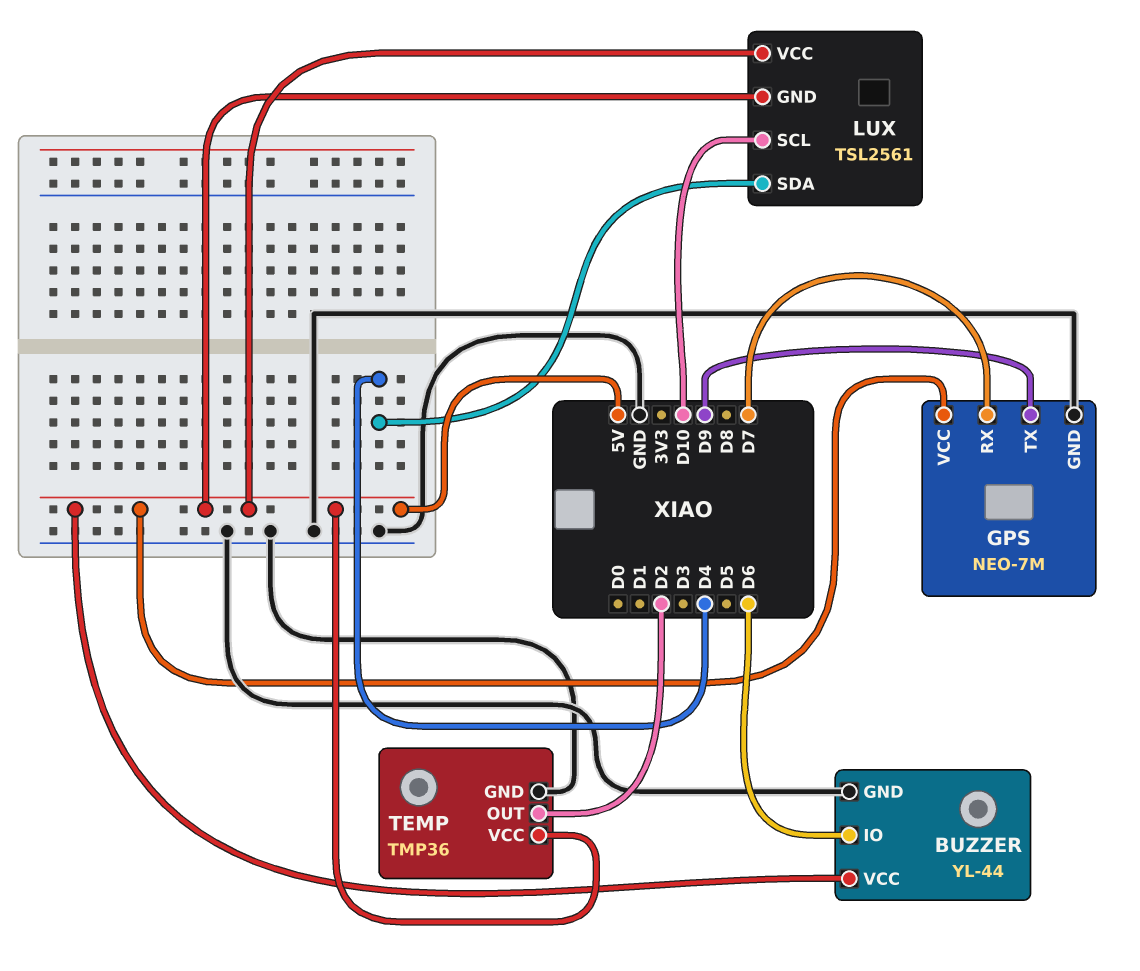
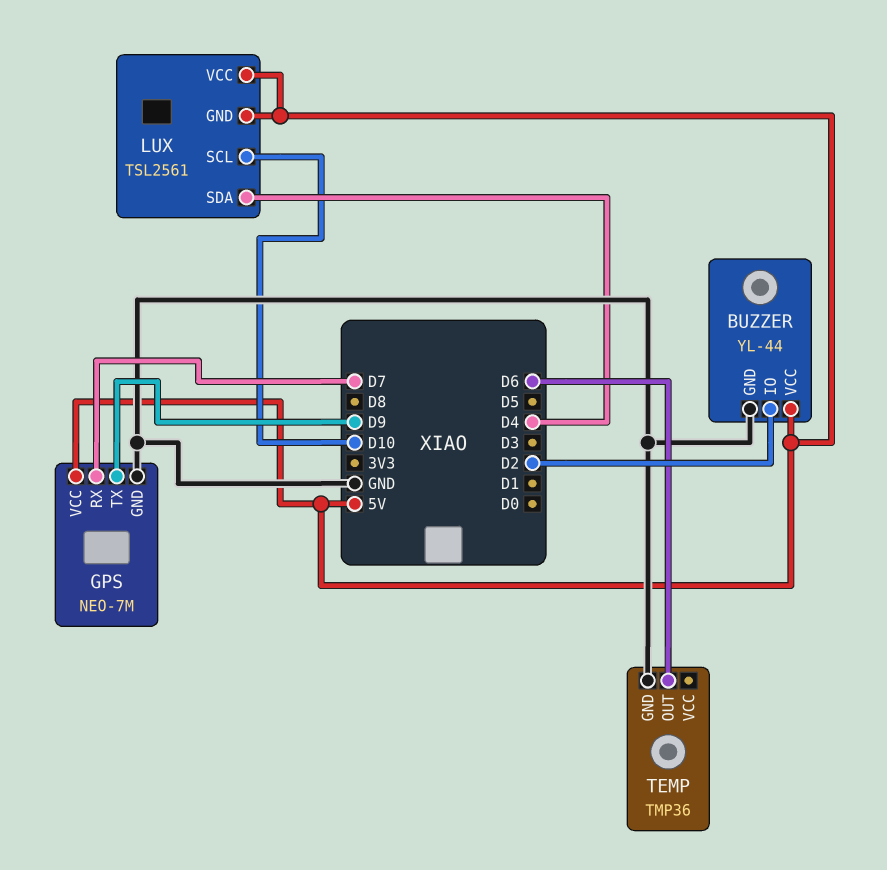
BUZZER pin IO: D6 -> D2
TEMP pin OUT: D2 -> D6
TEMP pin VCC: 5V -> none

